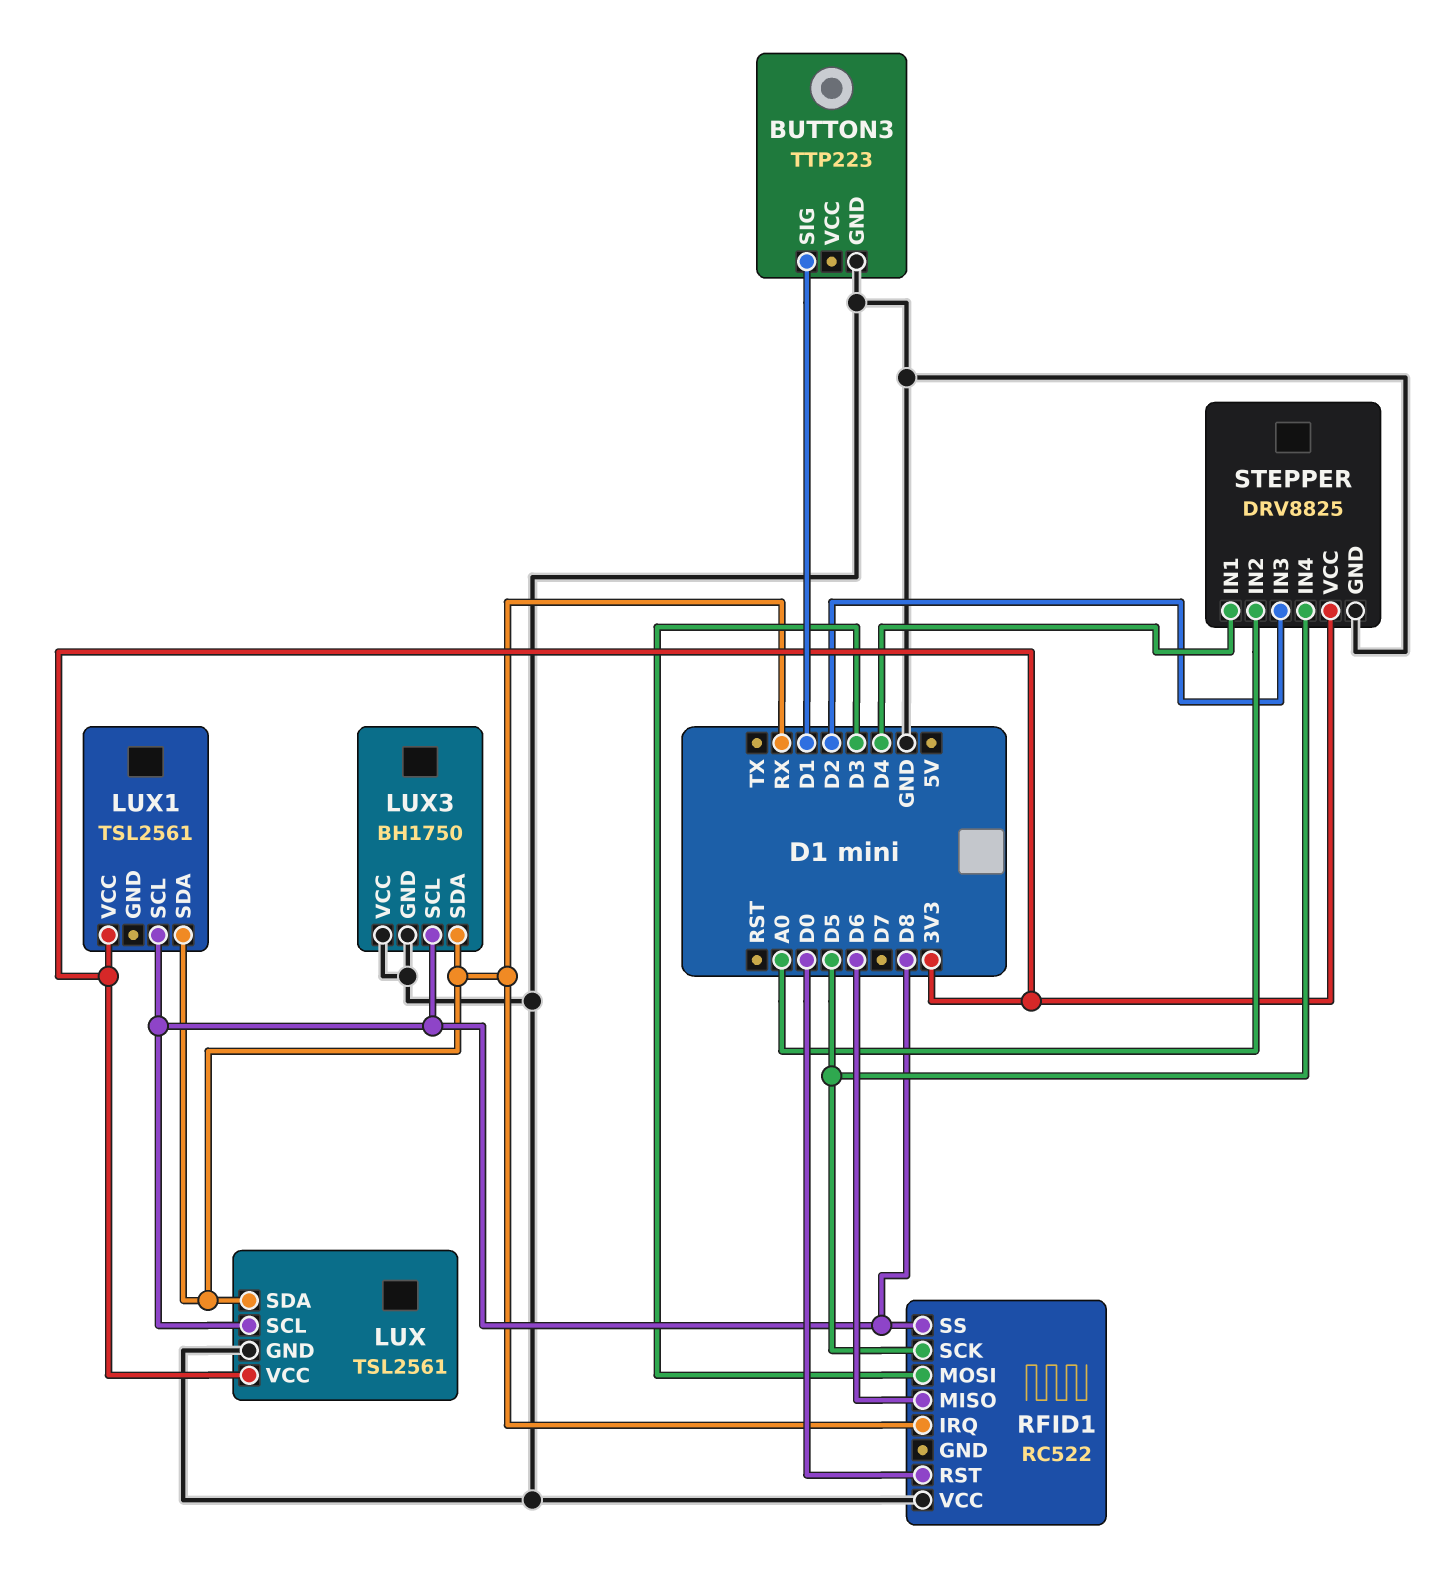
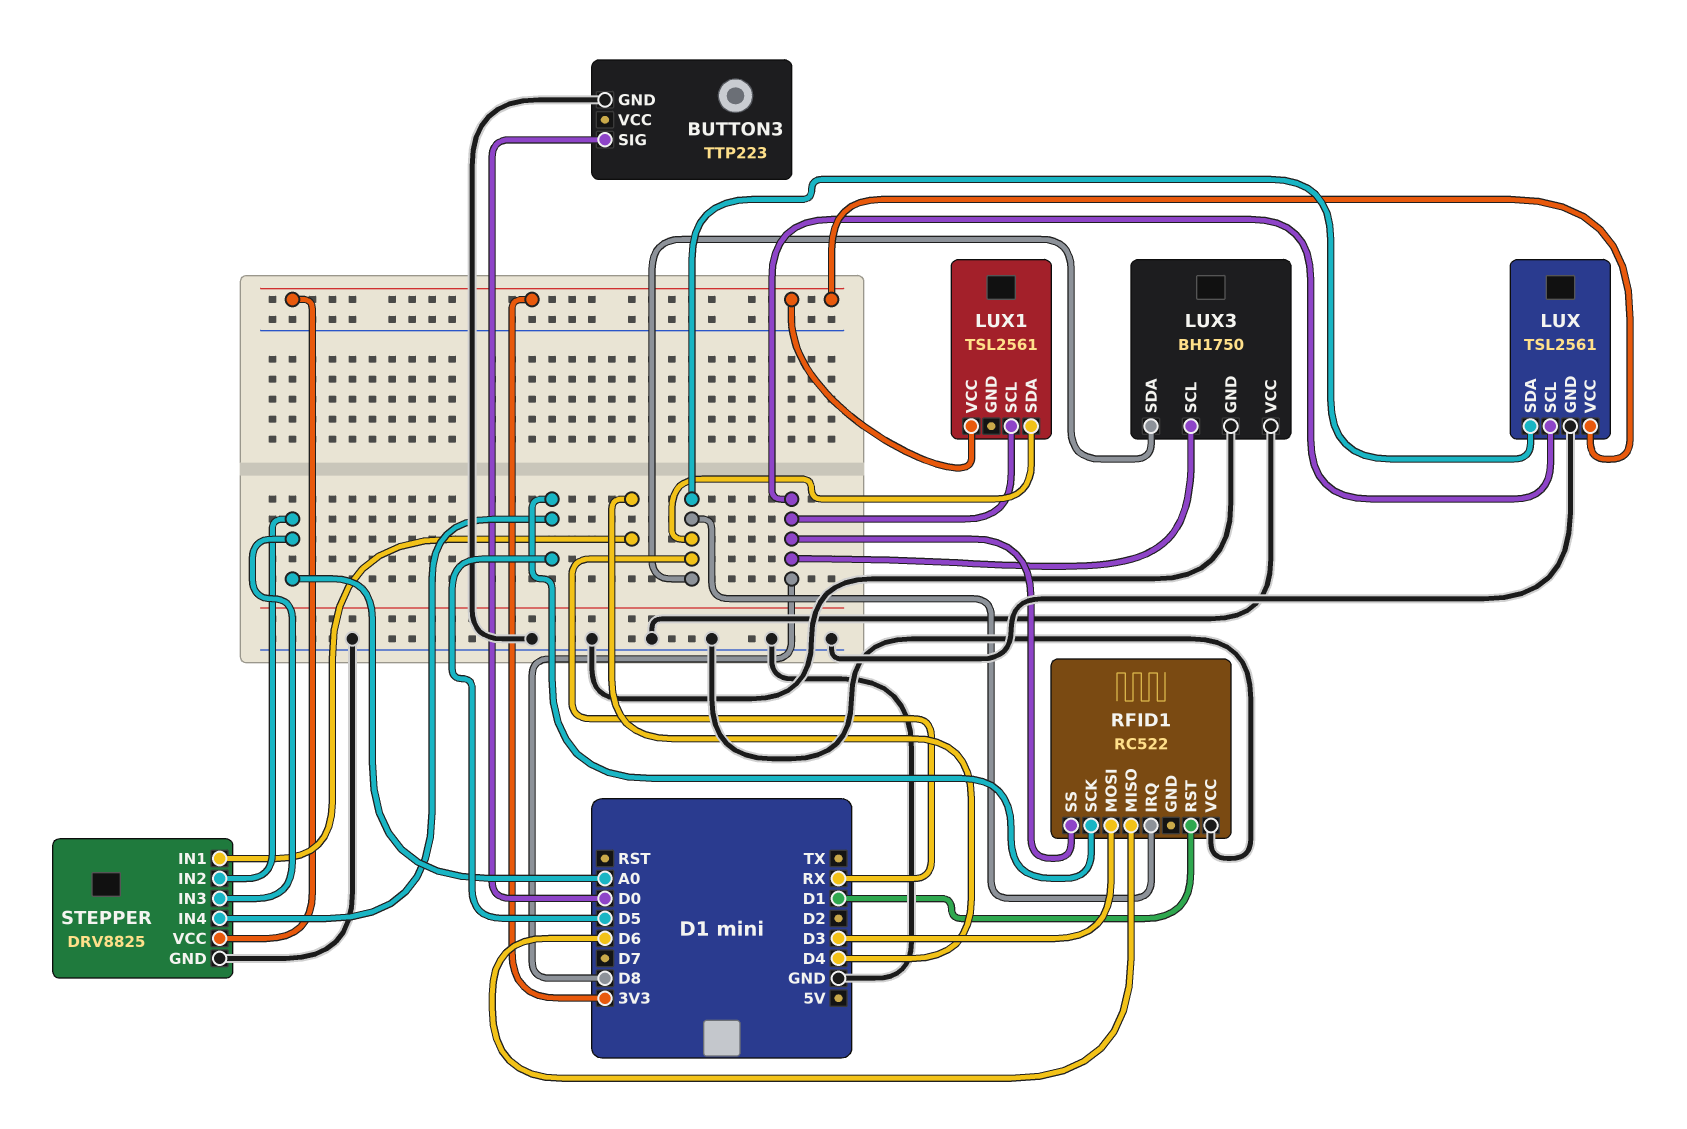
BUTTON3 pin SIG: D1 -> D0
RFID1 pin RST: D0 -> D1
STEPPER pin IN3: D2 -> A0

